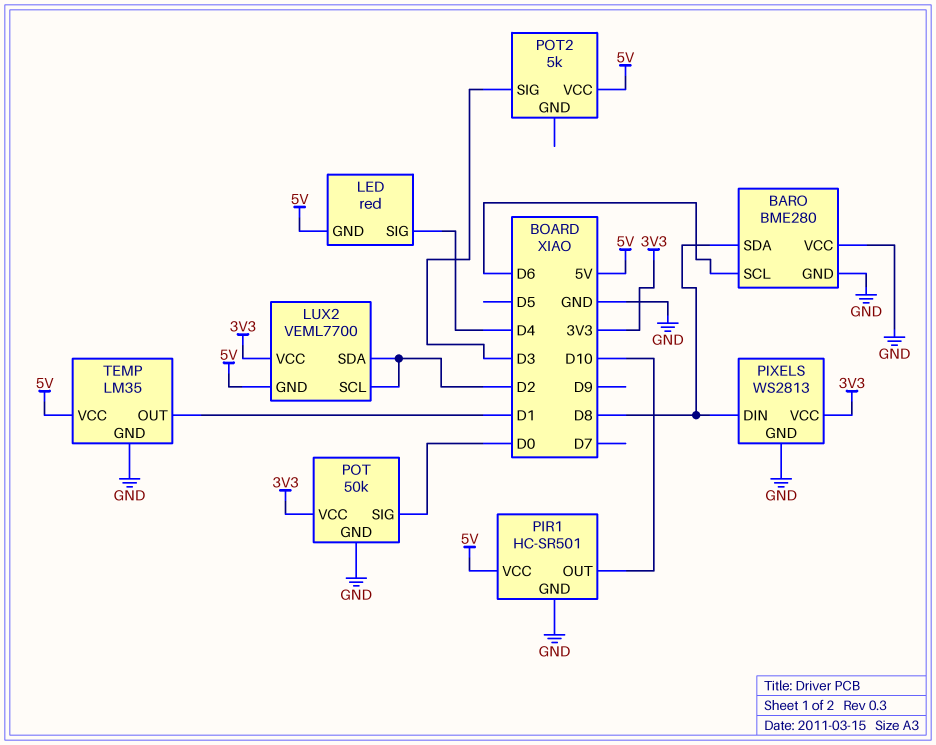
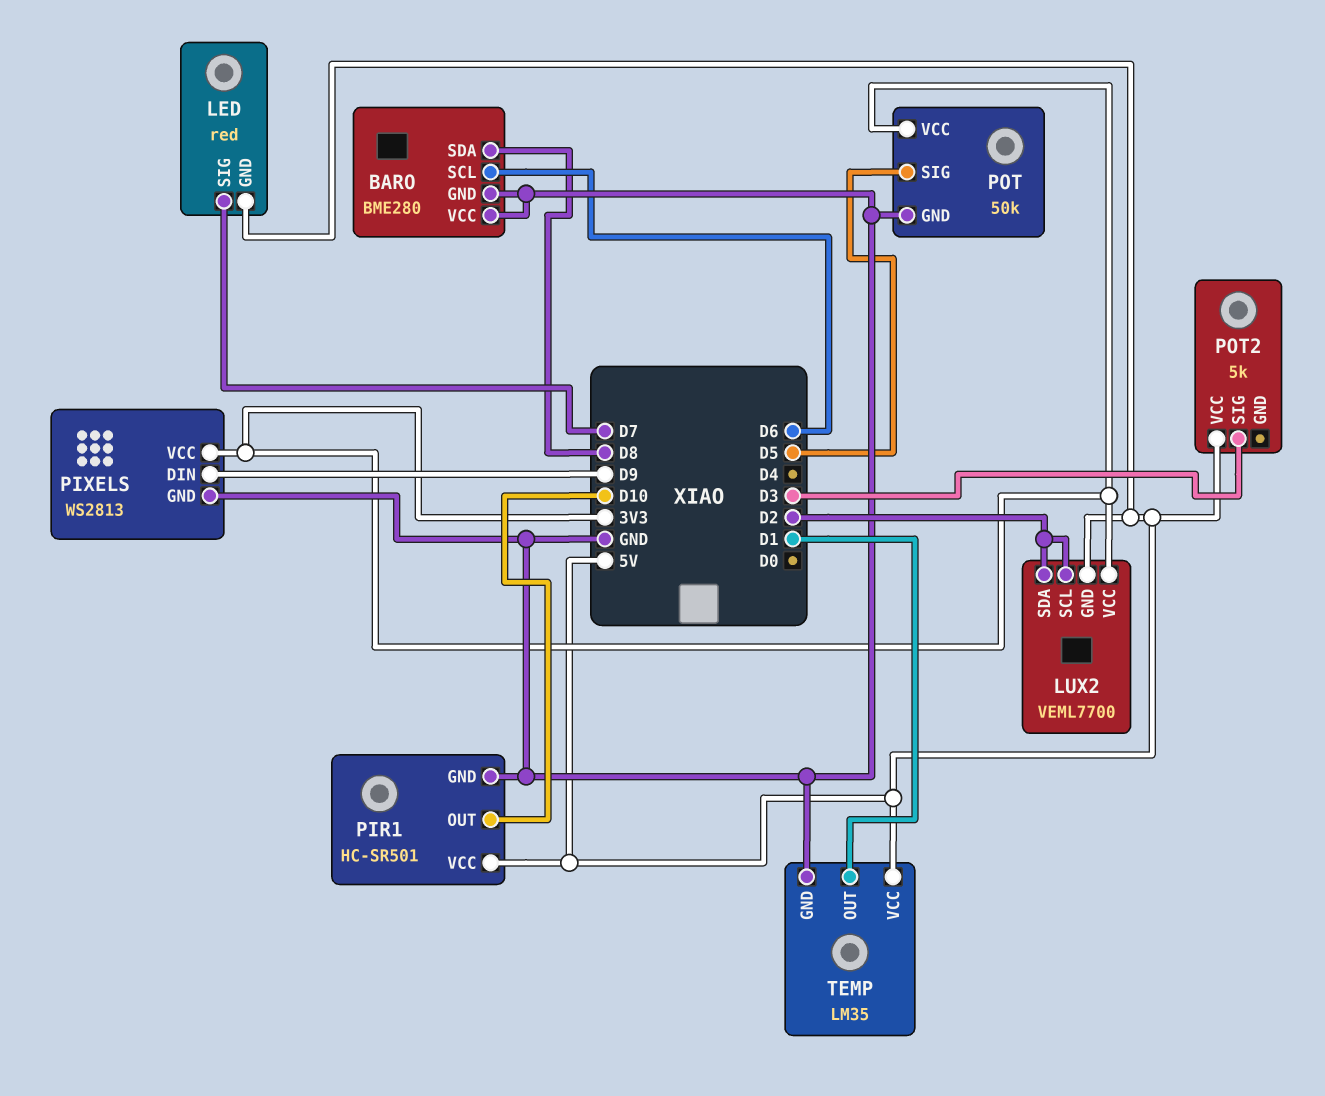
LED pin SIG: D4 -> D7
PIXELS pin DIN: D8 -> D9
POT pin SIG: D0 -> D5

